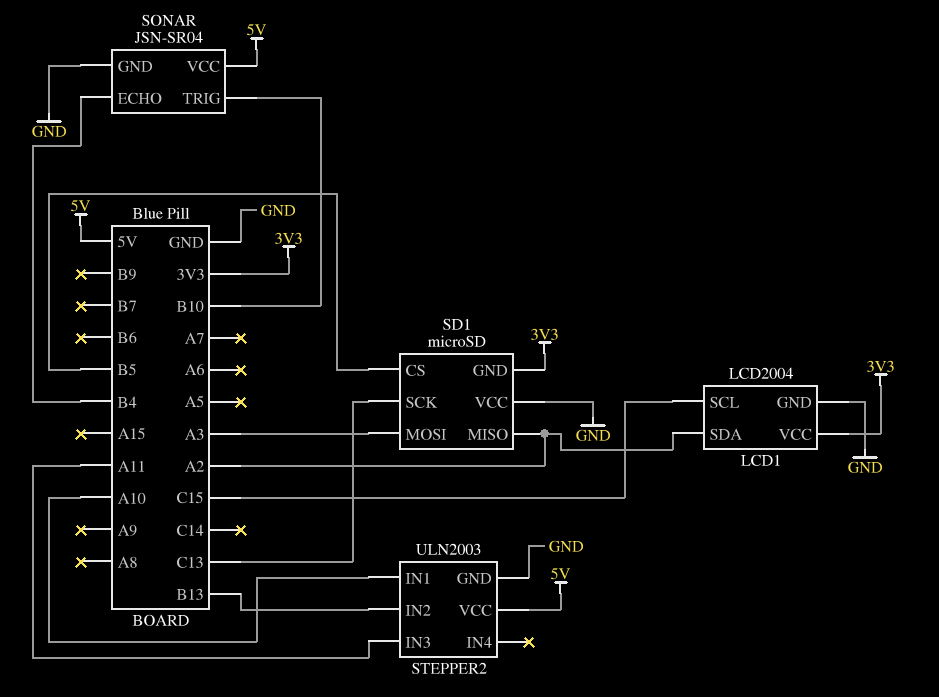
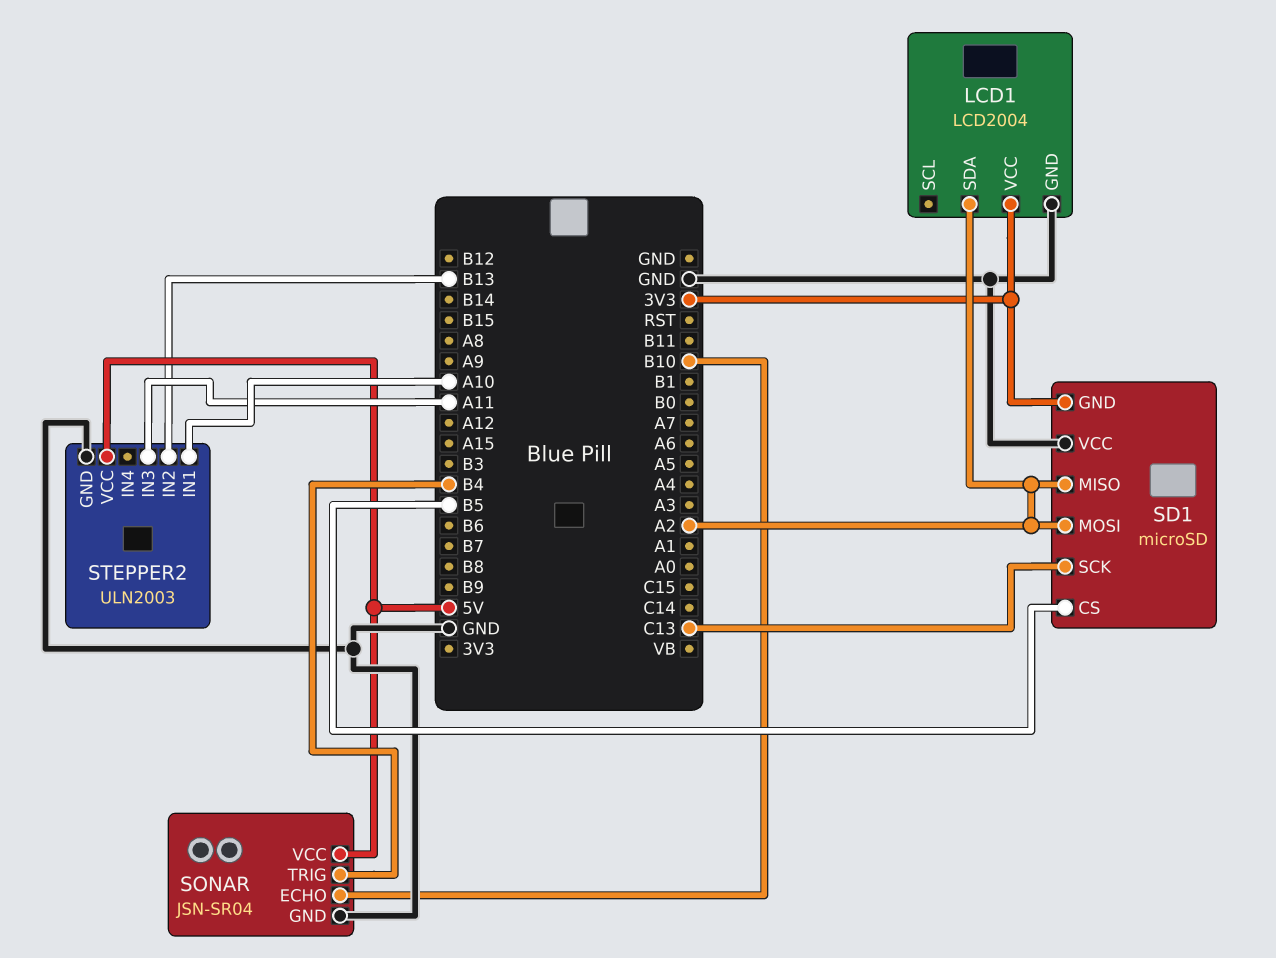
LCD1 pin SCL: C15 -> none
SD1 pin MOSI: A3 -> A2
SONAR pin ECHO: B4 -> B10
SONAR pin TRIG: B10 -> B4

